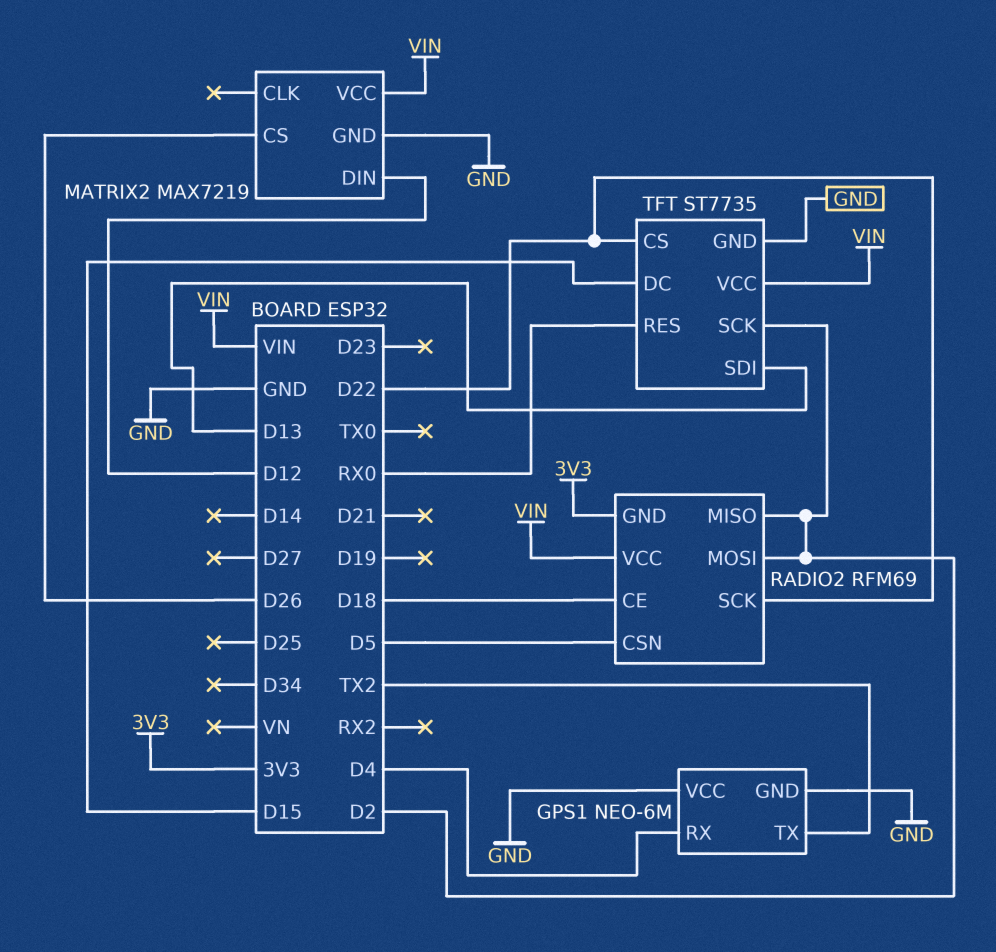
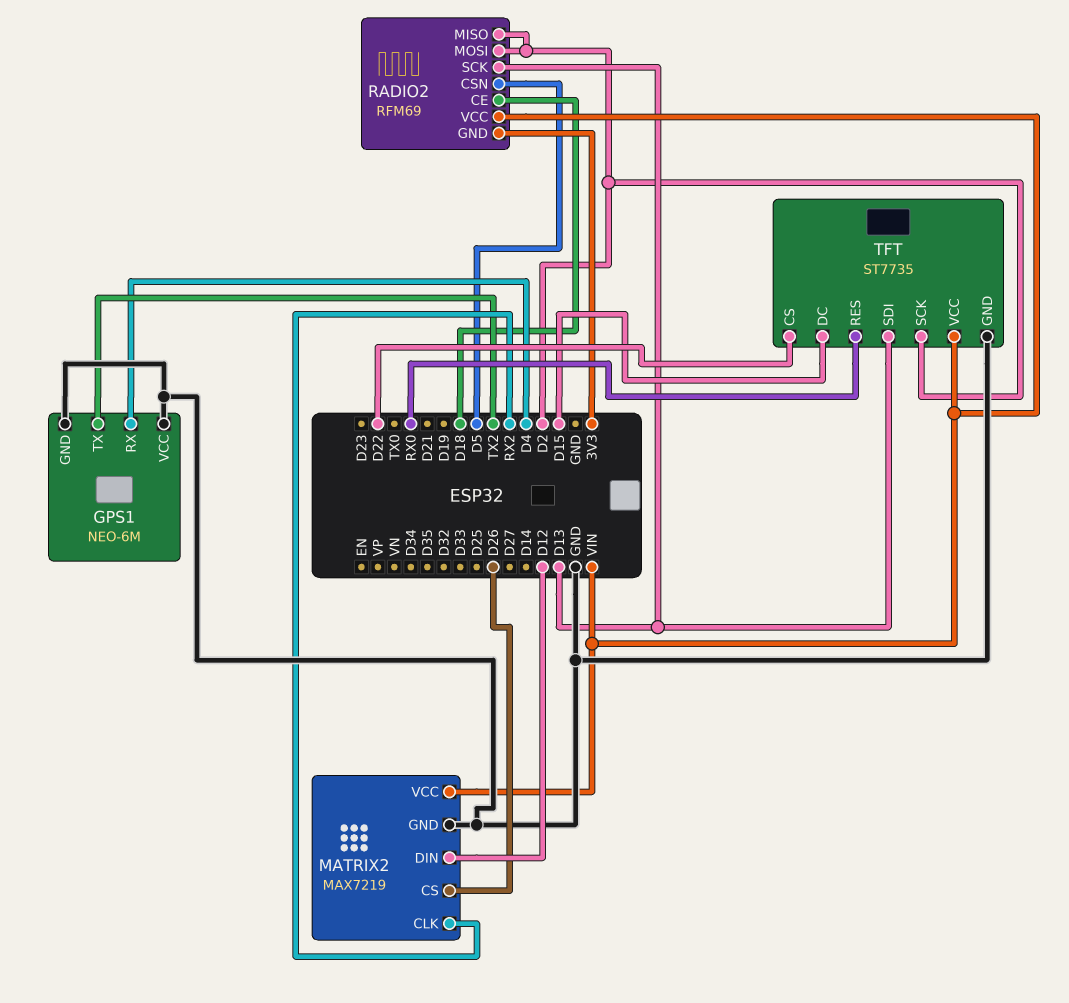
MATRIX2 pin CLK: none -> RX2
RADIO2 pin SCK: D22 -> D13

